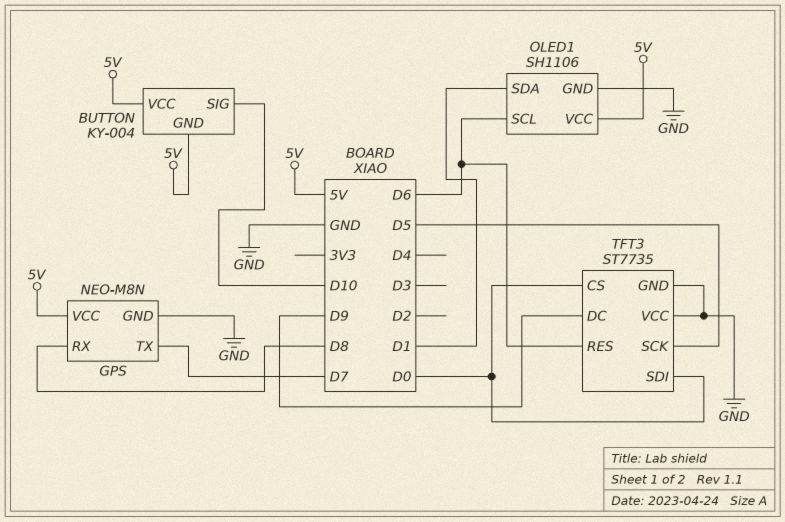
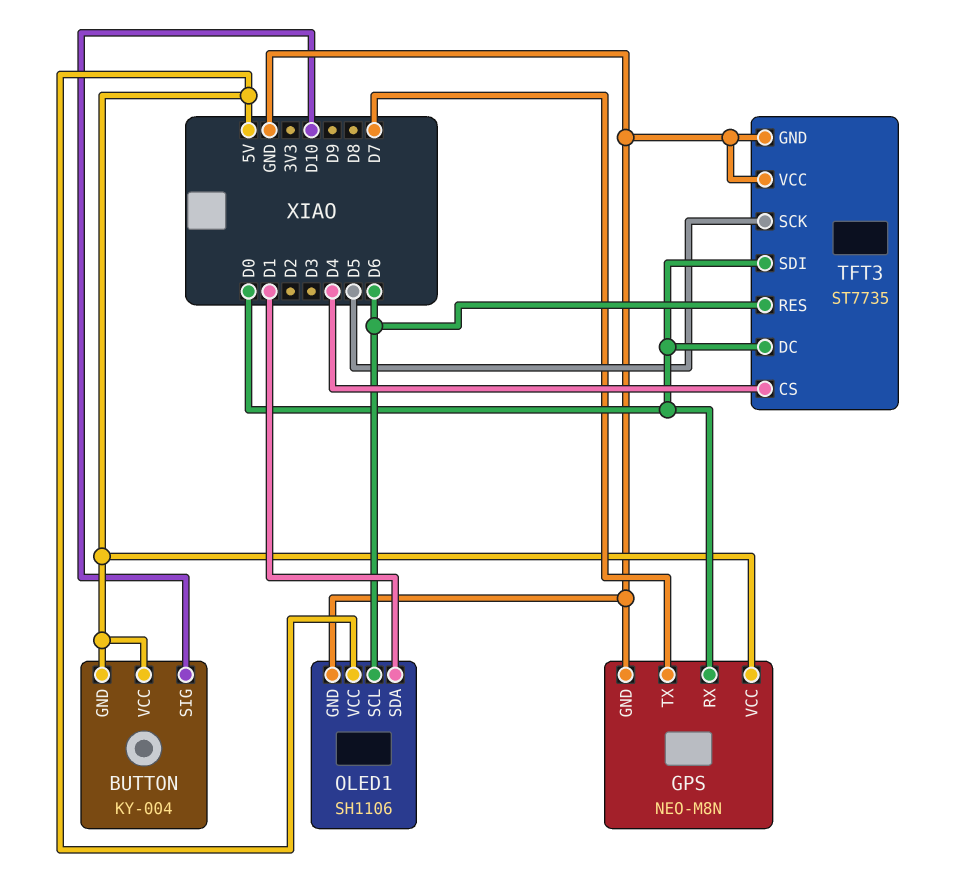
GPS pin RX: D8 -> D0
TFT3 pin CS: D0 -> D4
TFT3 pin DC: D9 -> D0

